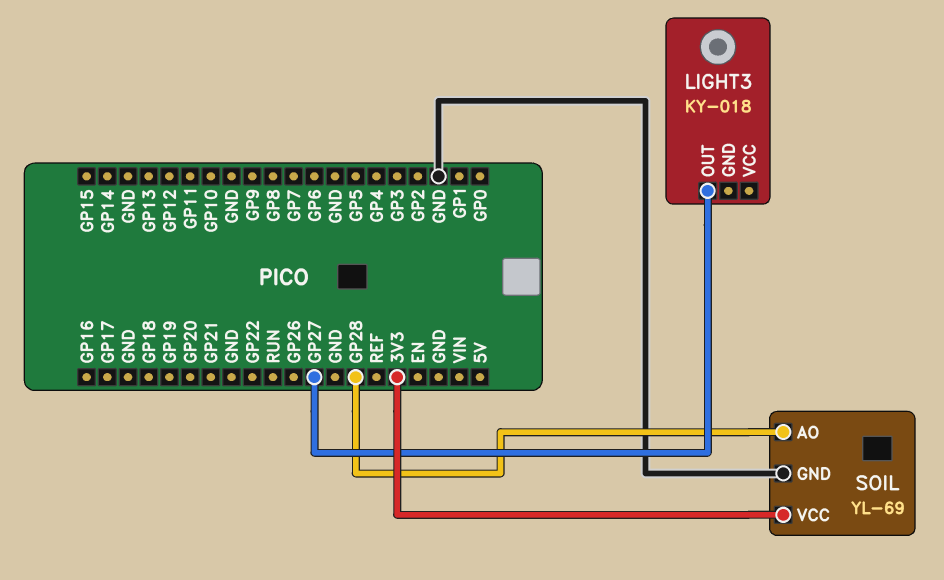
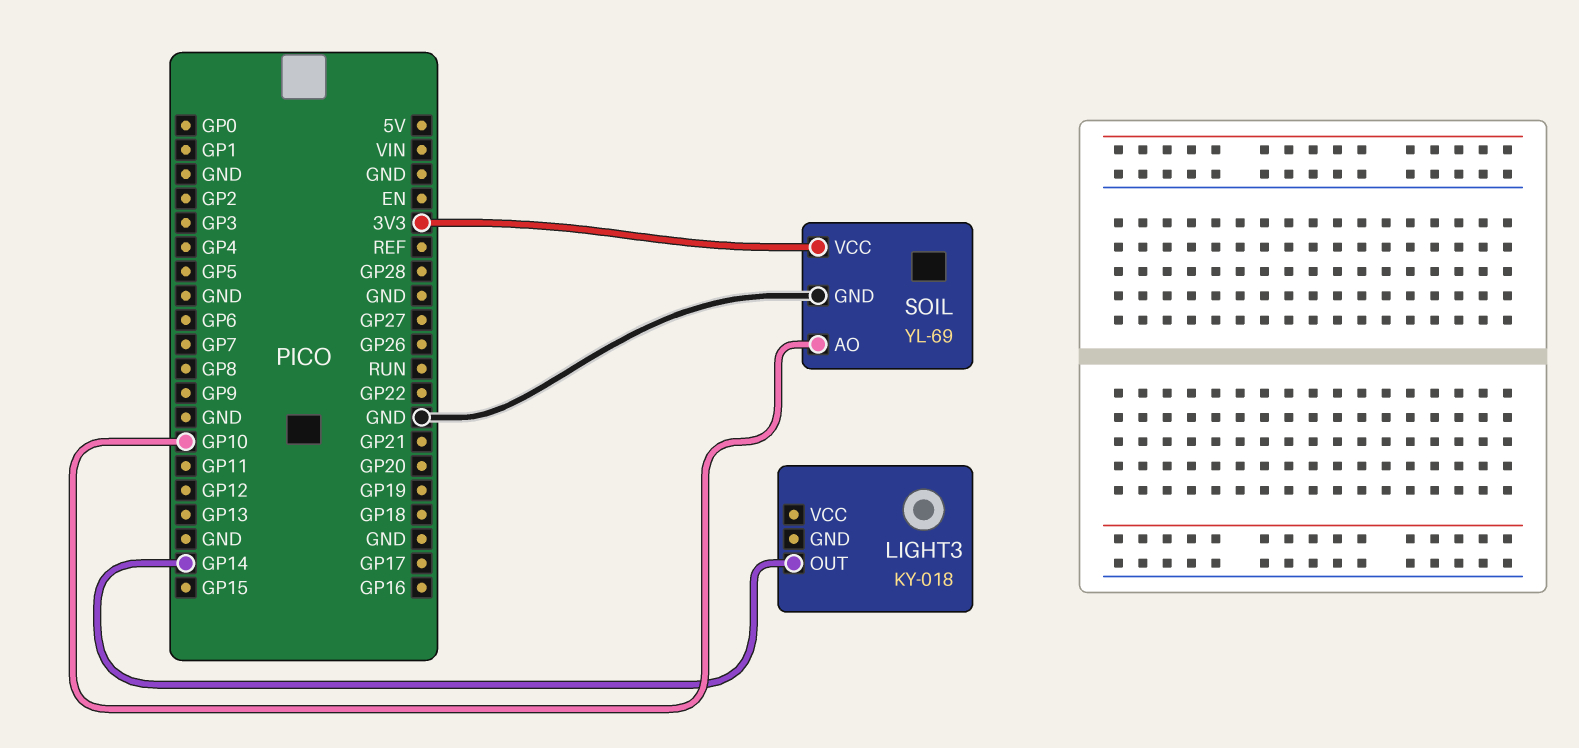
LIGHT3 pin OUT: GP27 -> GP14
SOIL pin AO: GP28 -> GP10

